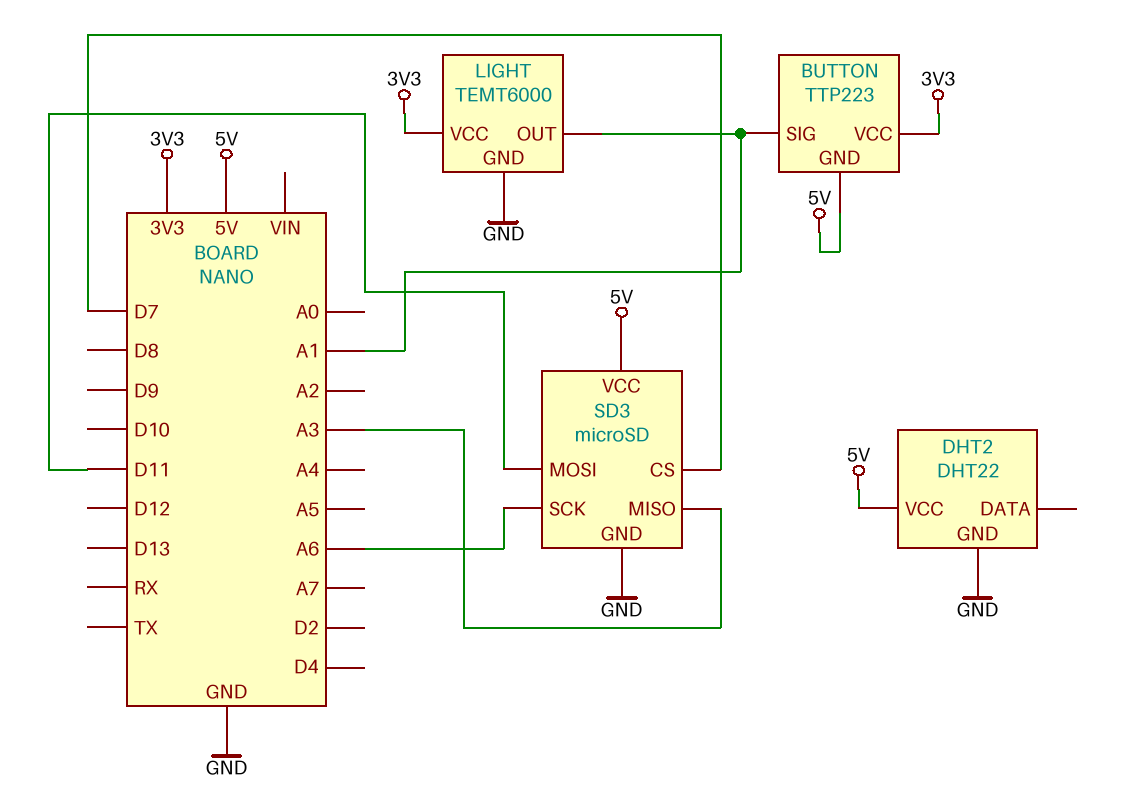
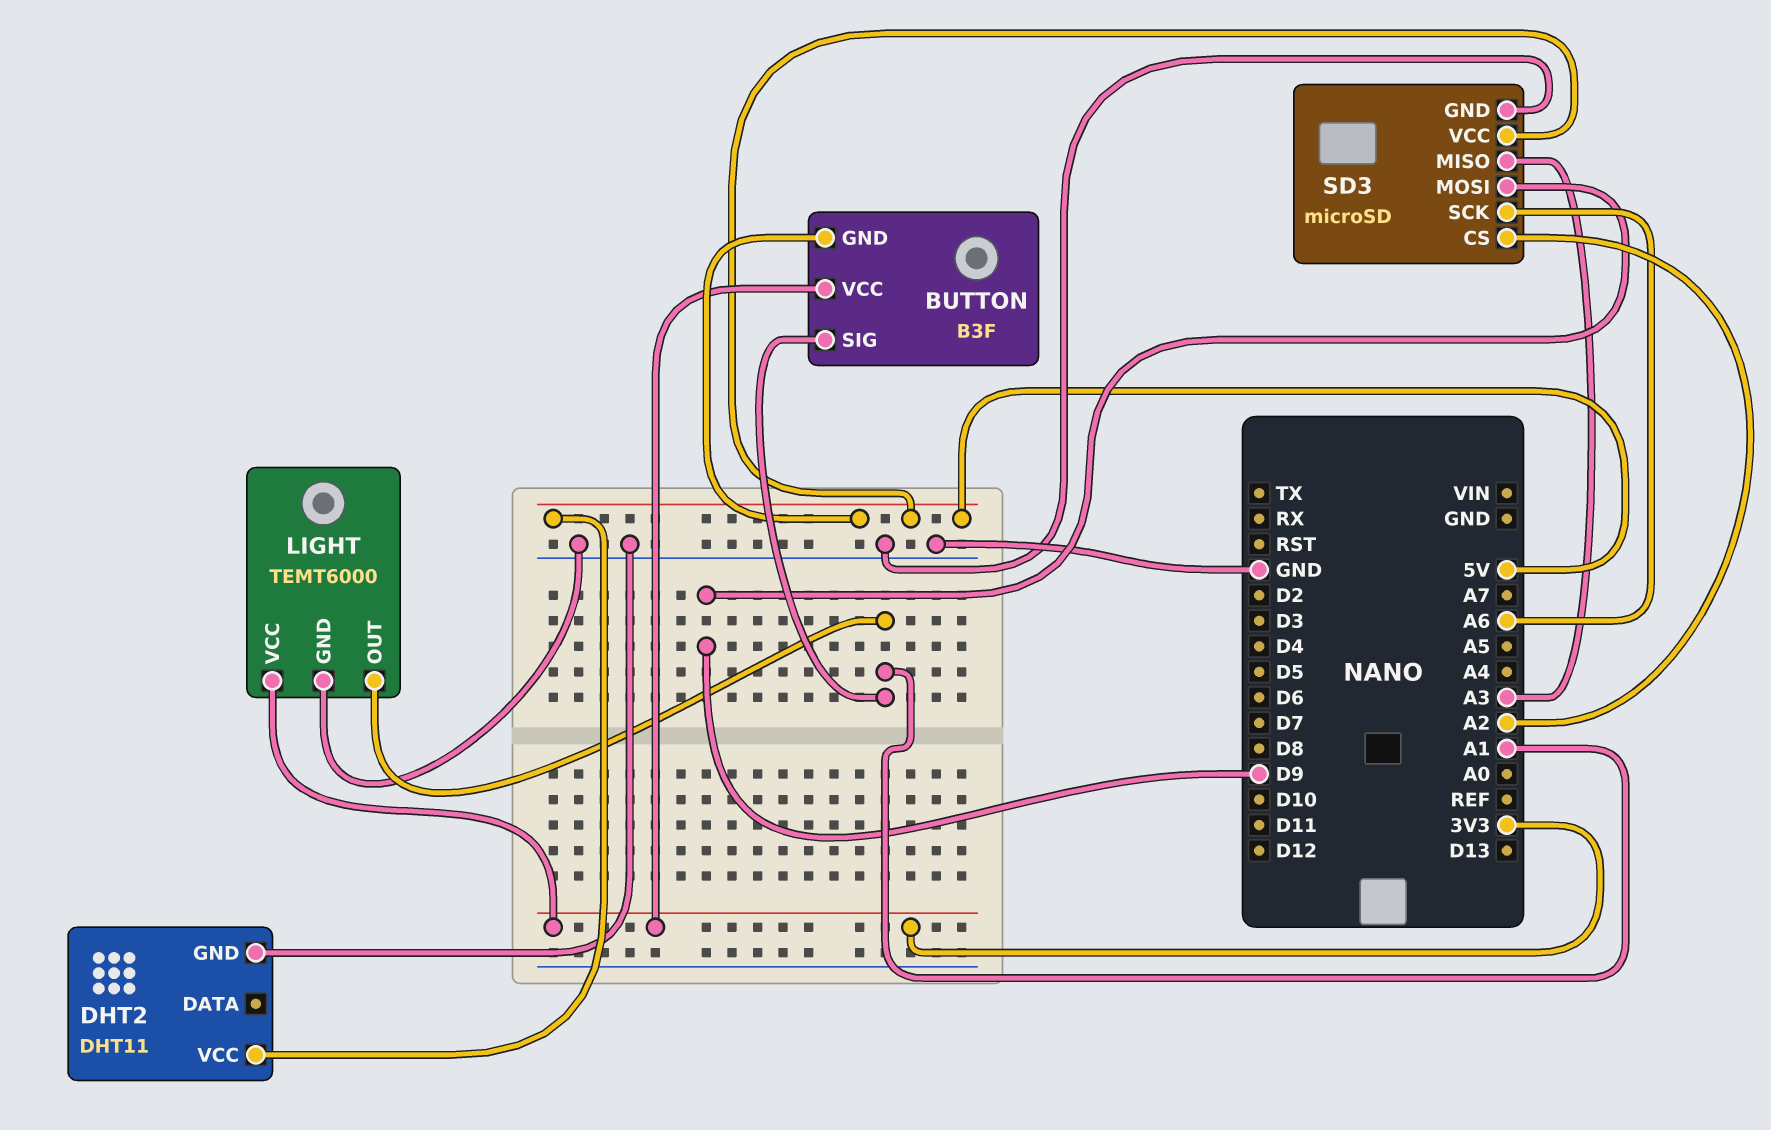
BUTTON: TTP223 -> B3F
DHT2: DHT22 -> DHT11
SD3 pin CS: D7 -> A2
SD3 pin MOSI: D11 -> D9

